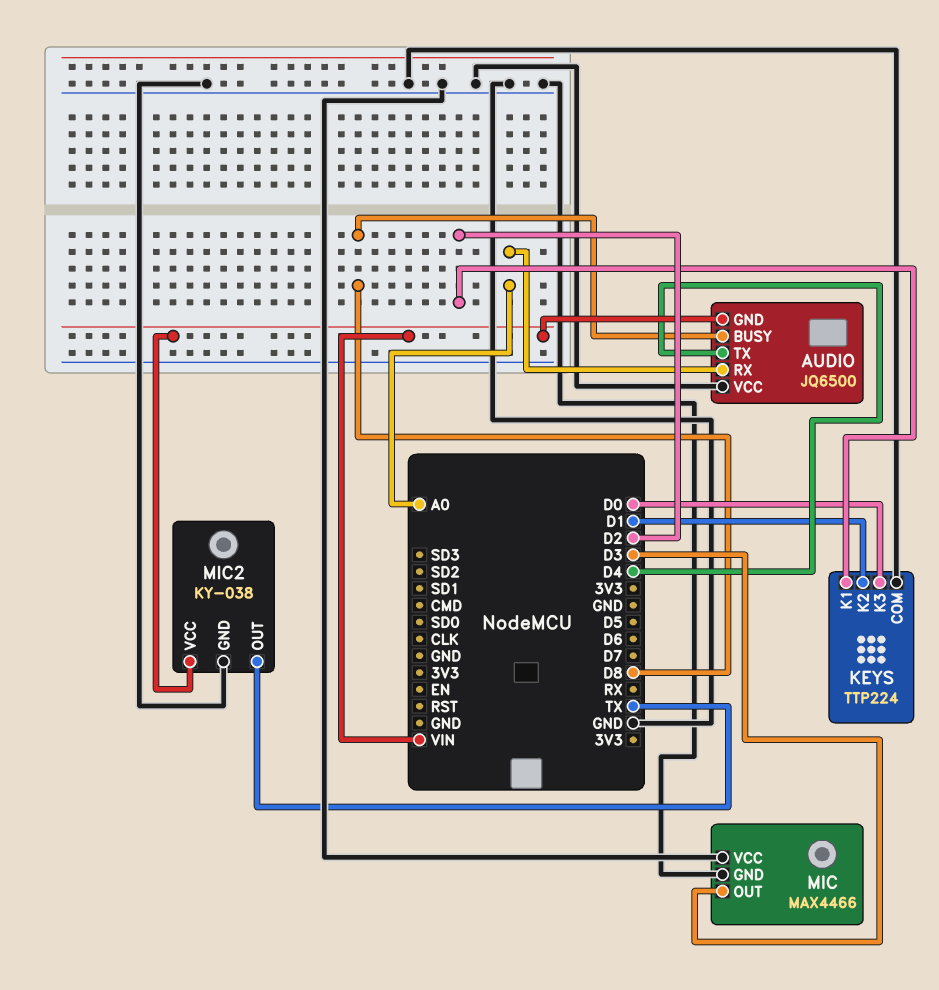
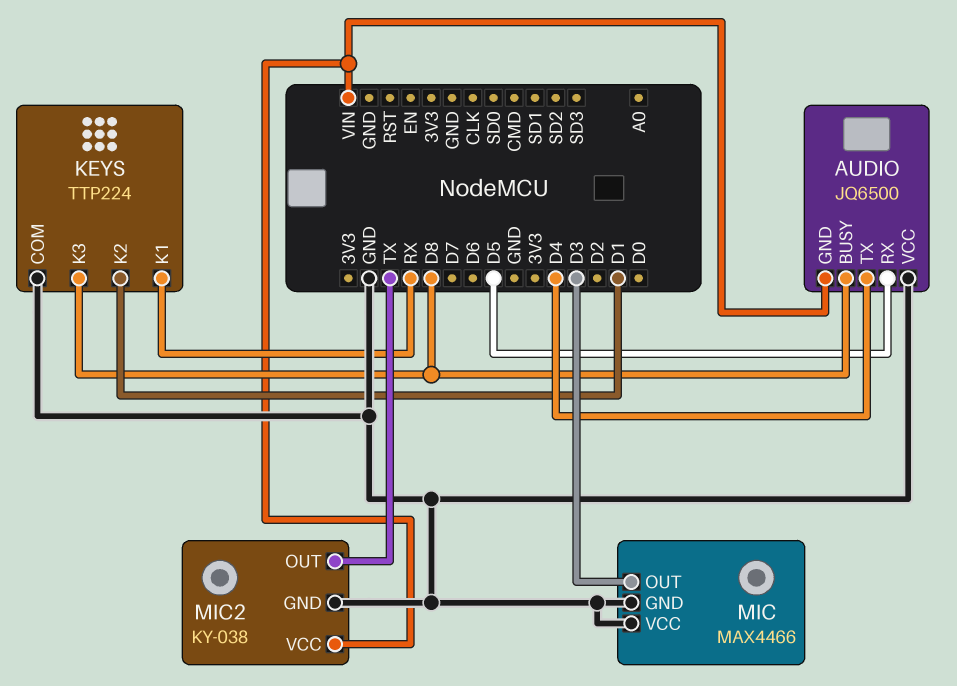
AUDIO pin RX: A0 -> D5
KEYS pin K1: D2 -> RX
KEYS pin K3: D0 -> D8

